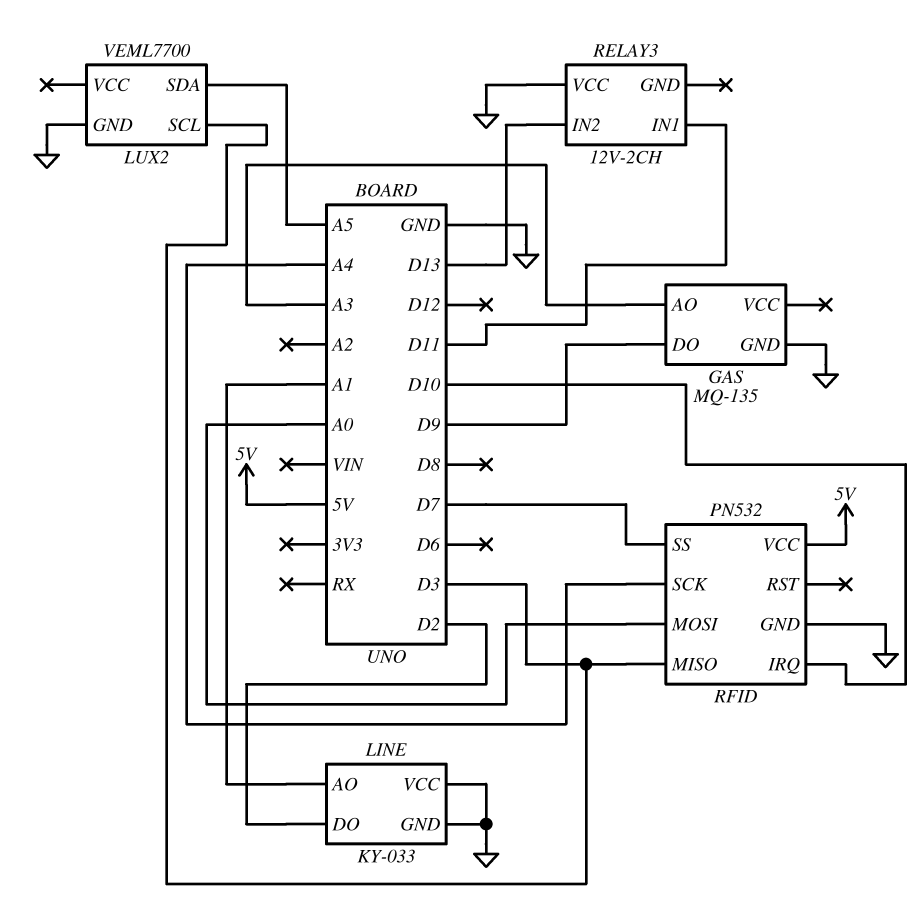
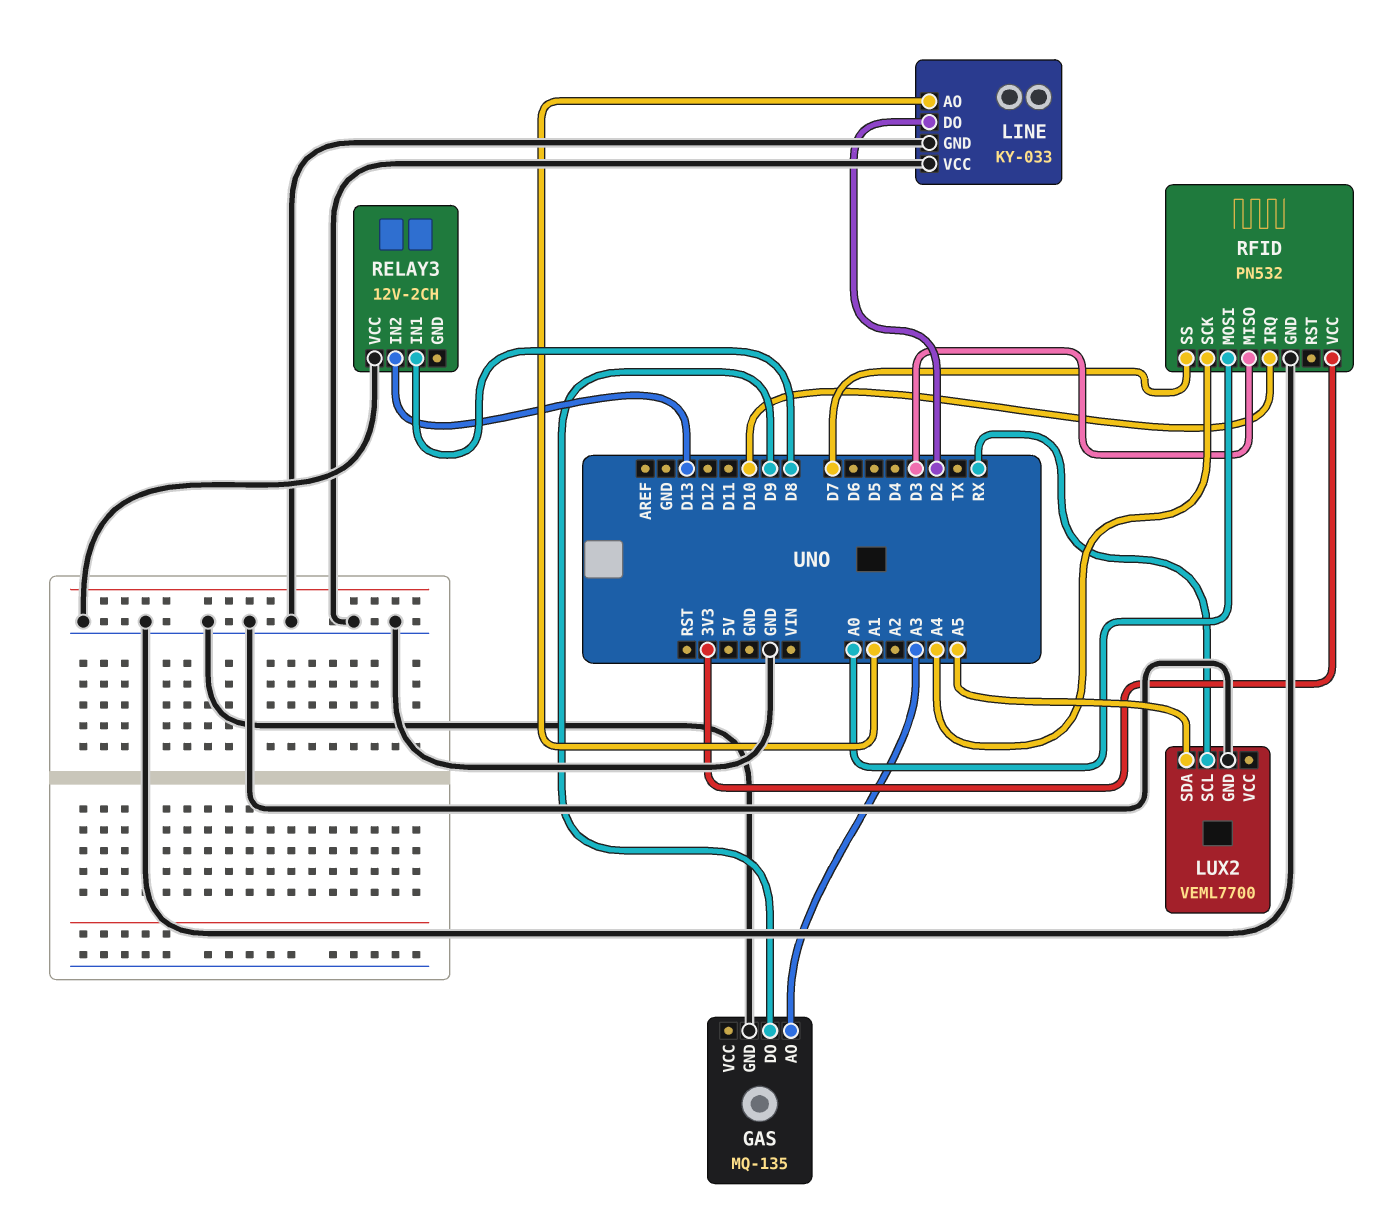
LUX2 pin SCL: D3 -> RX
RELAY3 pin IN1: D11 -> D8
RFID pin VCC: 5V -> 3V3

